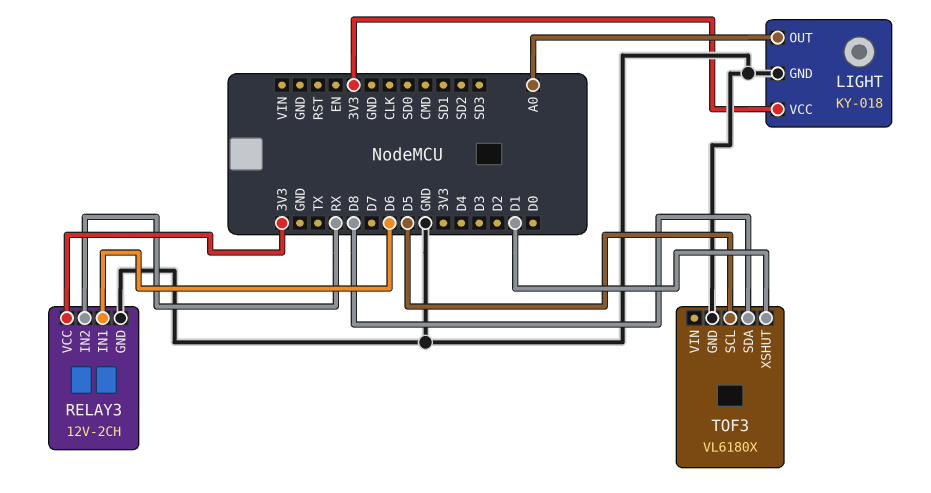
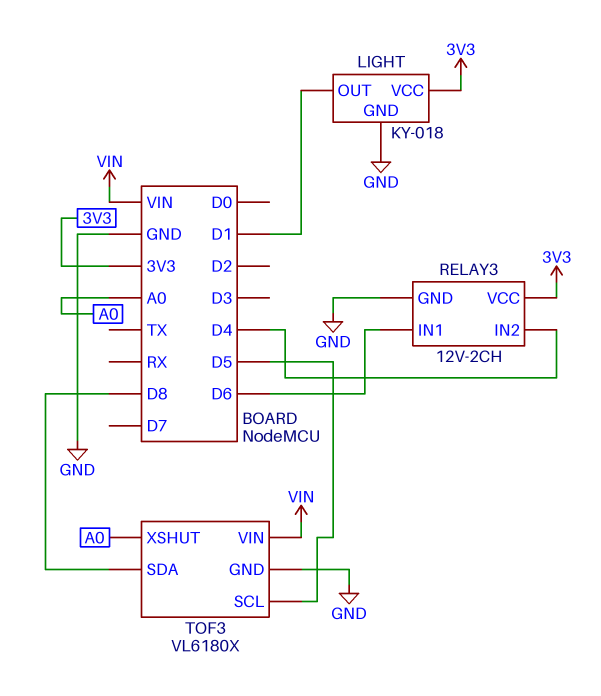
LIGHT pin OUT: A0 -> D1
RELAY3 pin IN2: RX -> D4
TOF3 pin VIN: none -> VIN
TOF3 pin XSHUT: D1 -> A0

